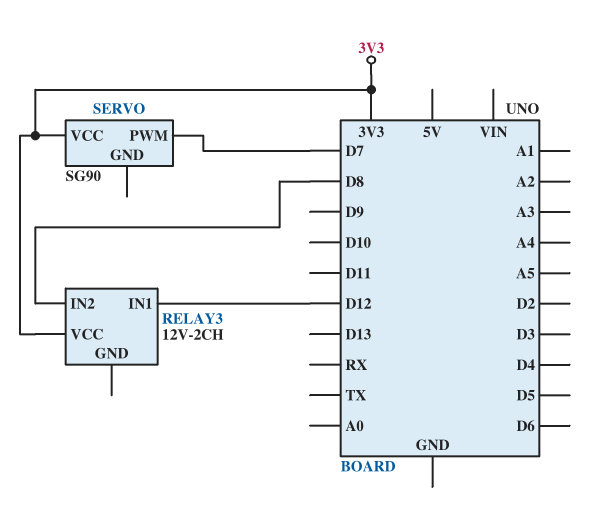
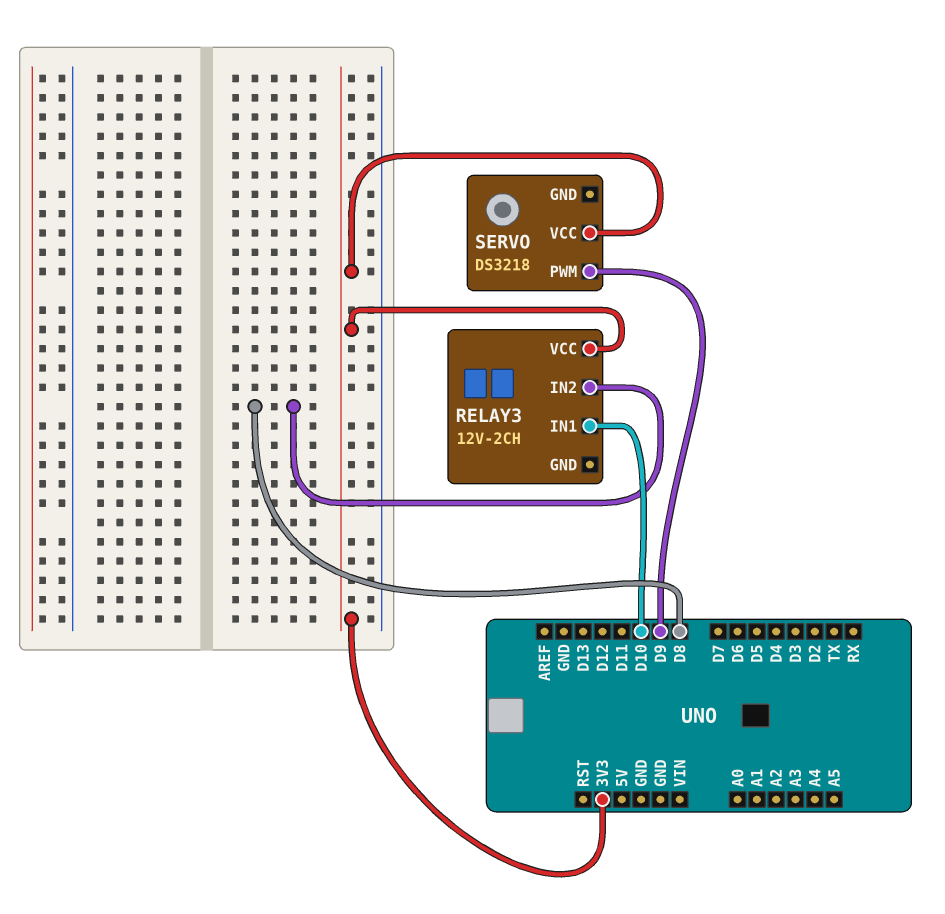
RELAY3 pin IN1: D12 -> D10
SERVO: SG90 -> DS3218
SERVO pin PWM: D7 -> D9

